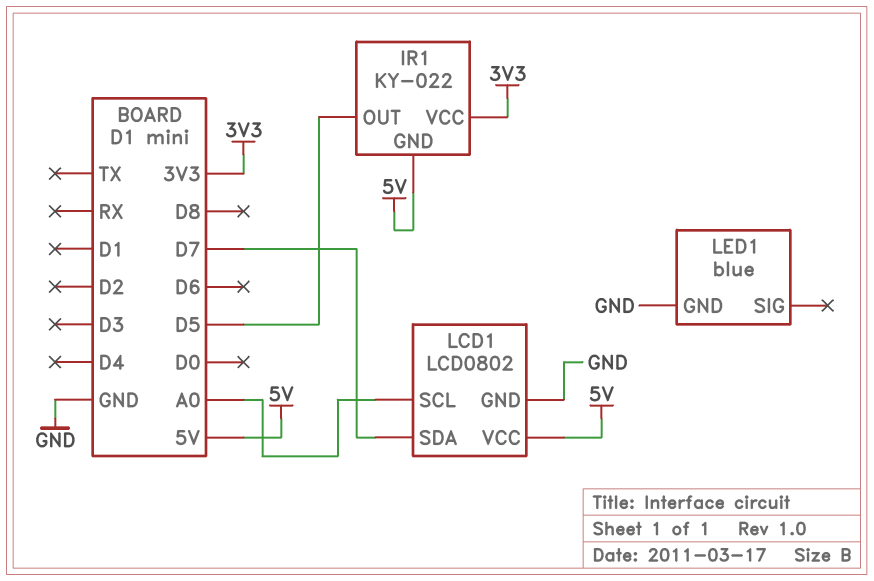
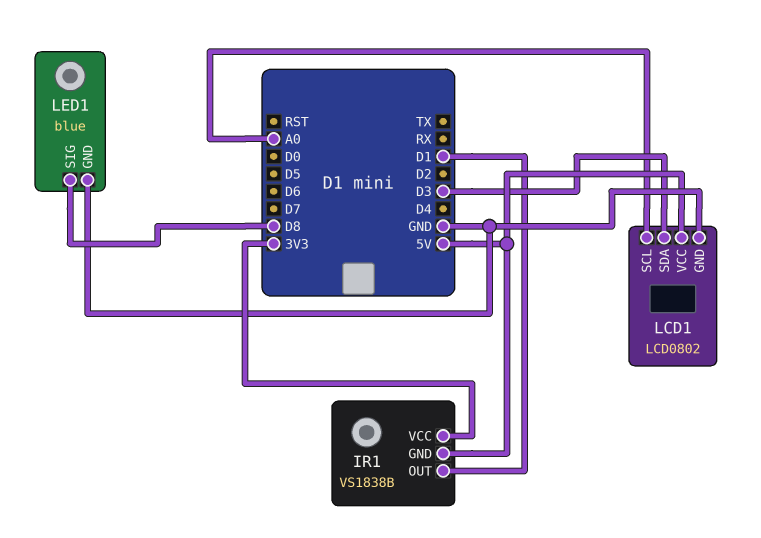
IR1: KY-022 -> VS1838B
IR1 pin OUT: D5 -> D1
LCD1 pin SDA: D7 -> D3
LED1 pin SIG: none -> D8

